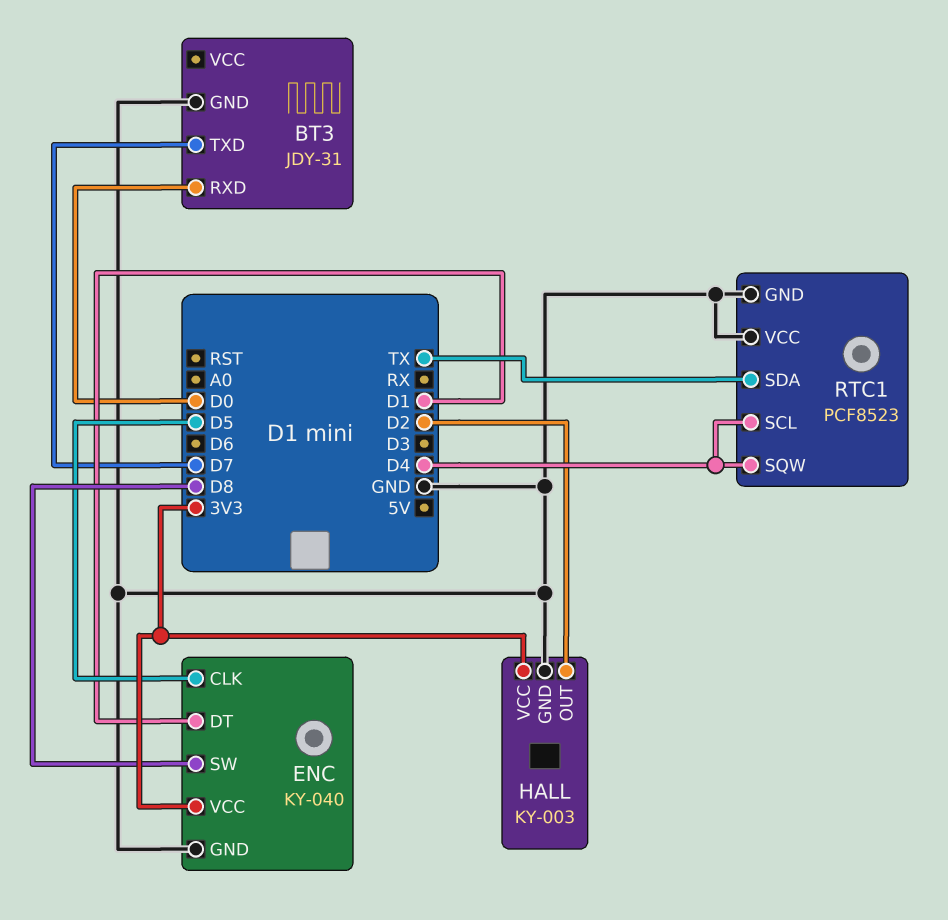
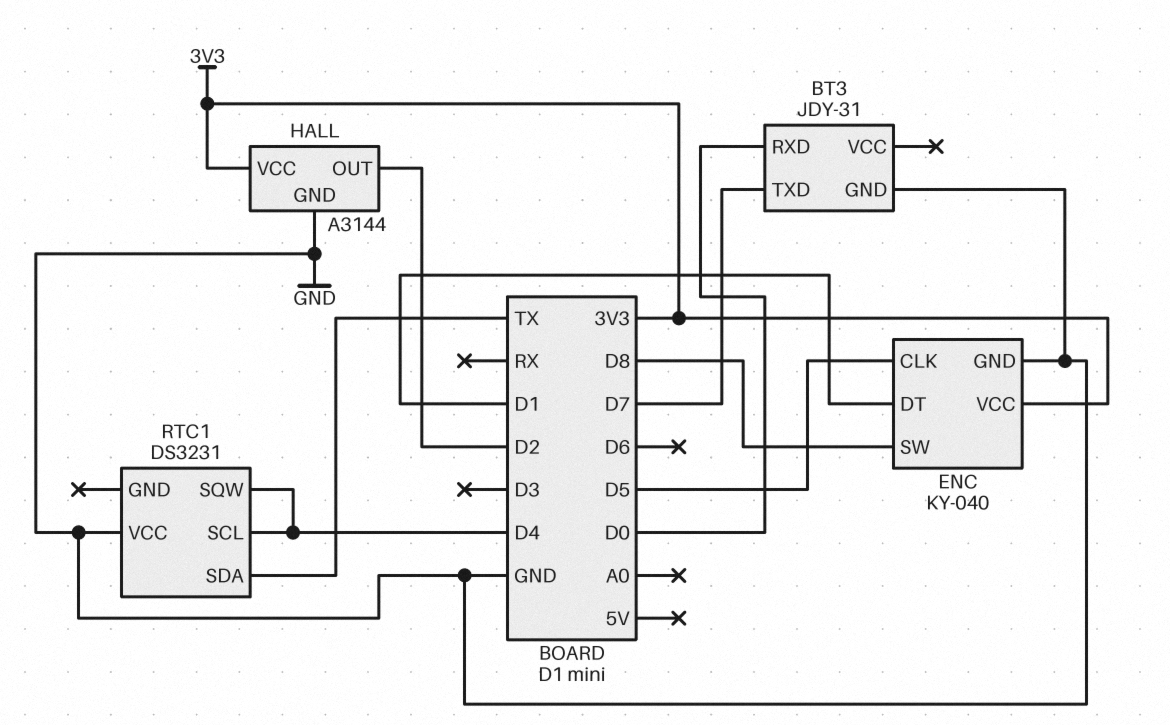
HALL: KY-003 -> A3144
RTC1: PCF8523 -> DS3231
RTC1 pin GND: GND -> none

